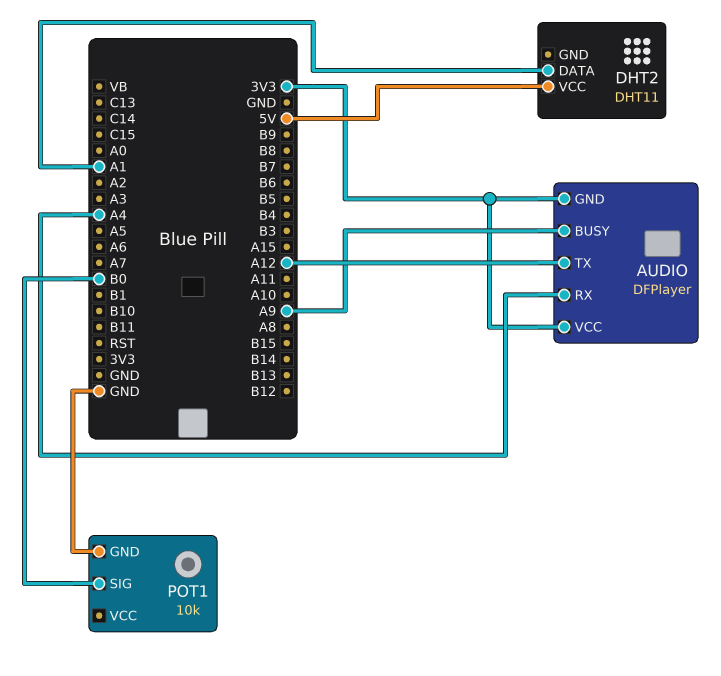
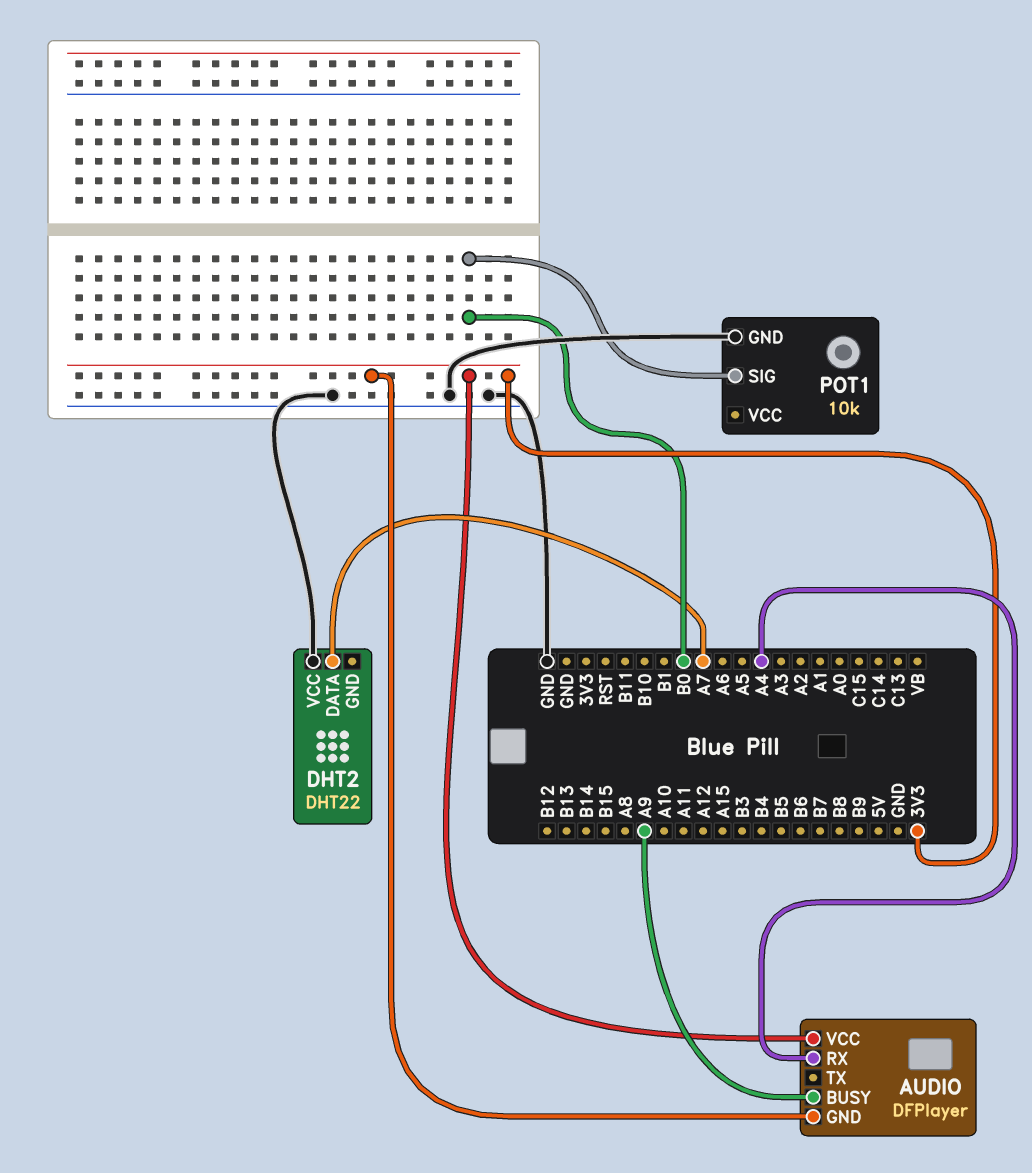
AUDIO pin TX: A12 -> none
DHT2: DHT11 -> DHT22
DHT2 pin DATA: A1 -> A7
DHT2 pin VCC: 5V -> GND

